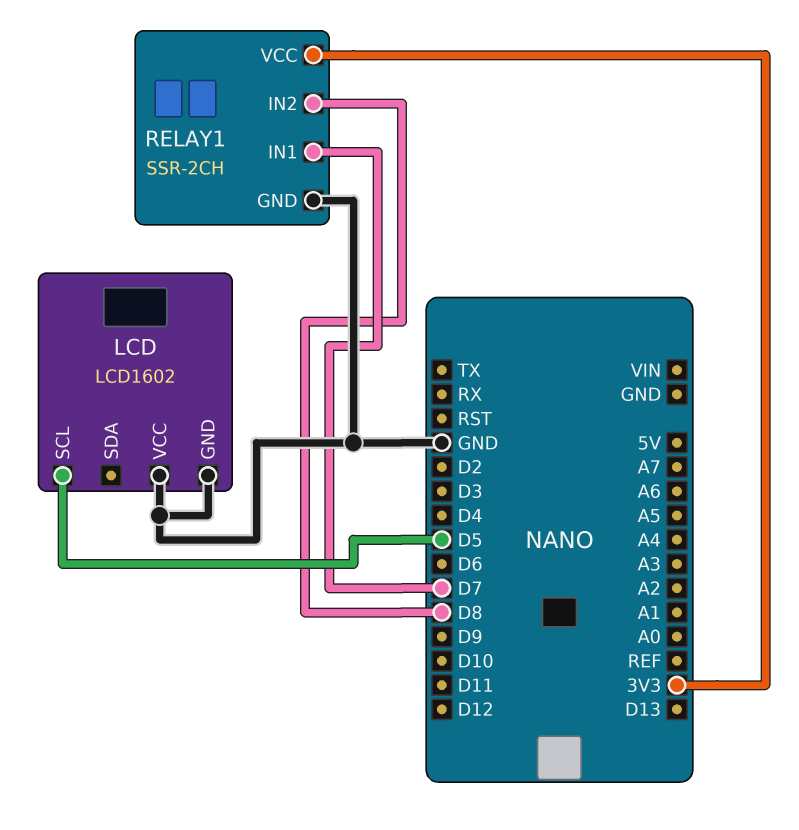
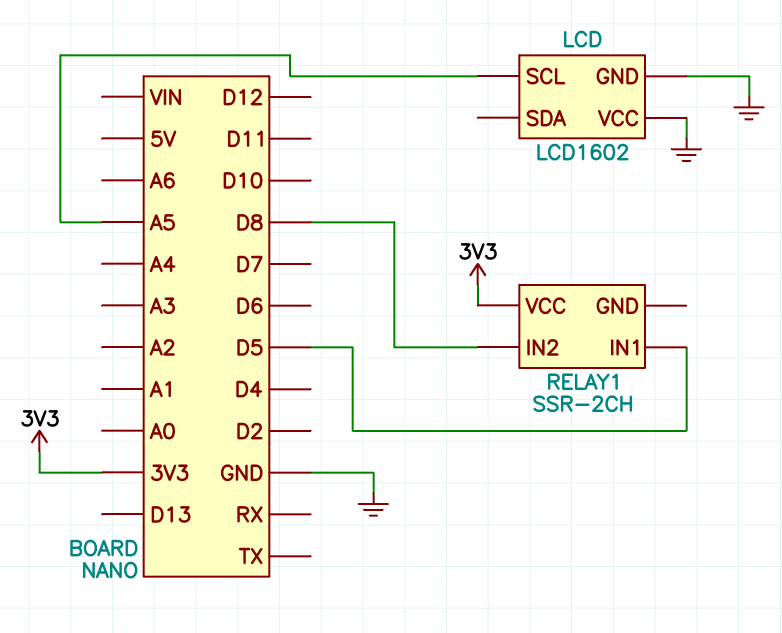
LCD pin SCL: D5 -> A5
RELAY1 pin GND: GND -> none
RELAY1 pin IN1: D7 -> D5

